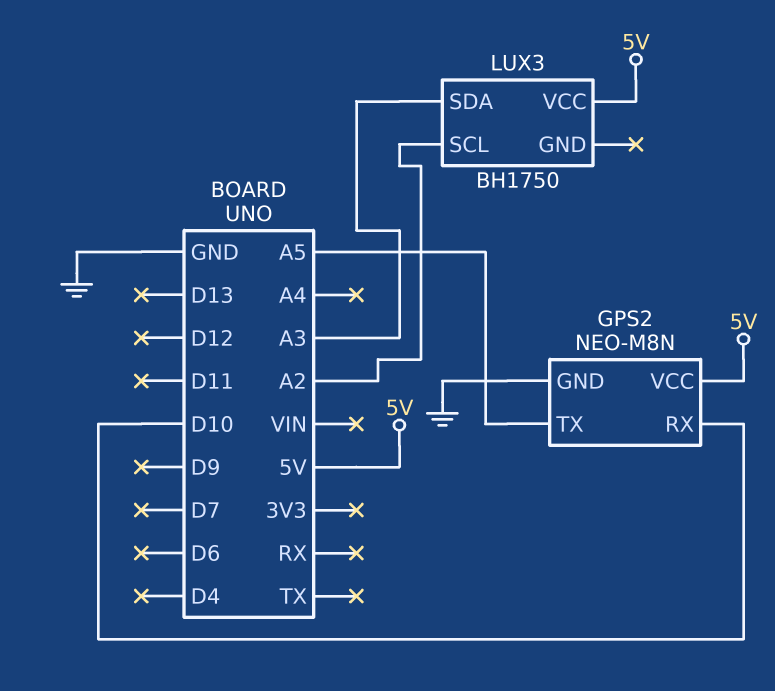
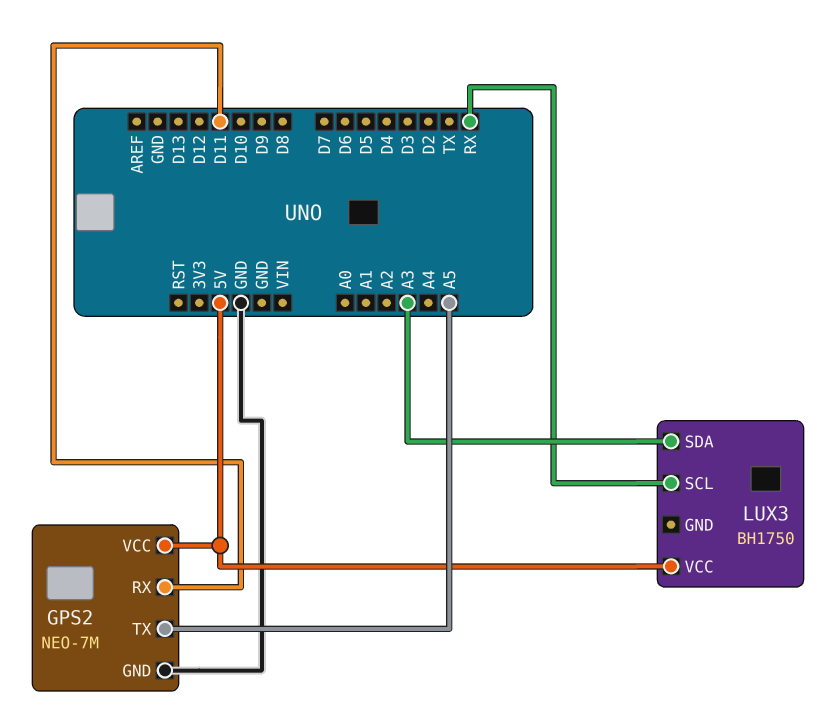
GPS2: NEO-M8N -> NEO-7M
GPS2 pin RX: D10 -> D11
LUX3 pin SCL: A2 -> RX

